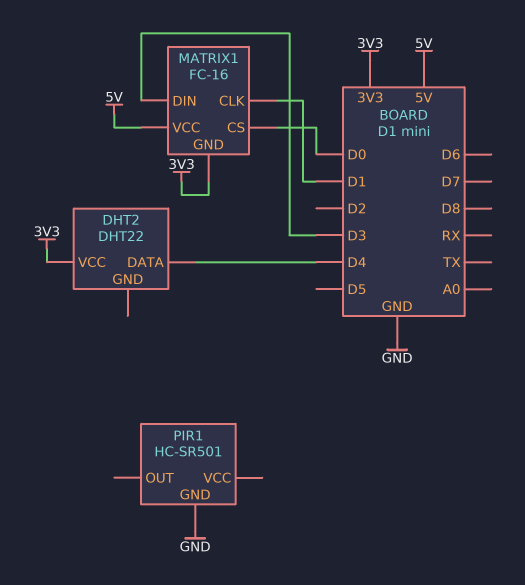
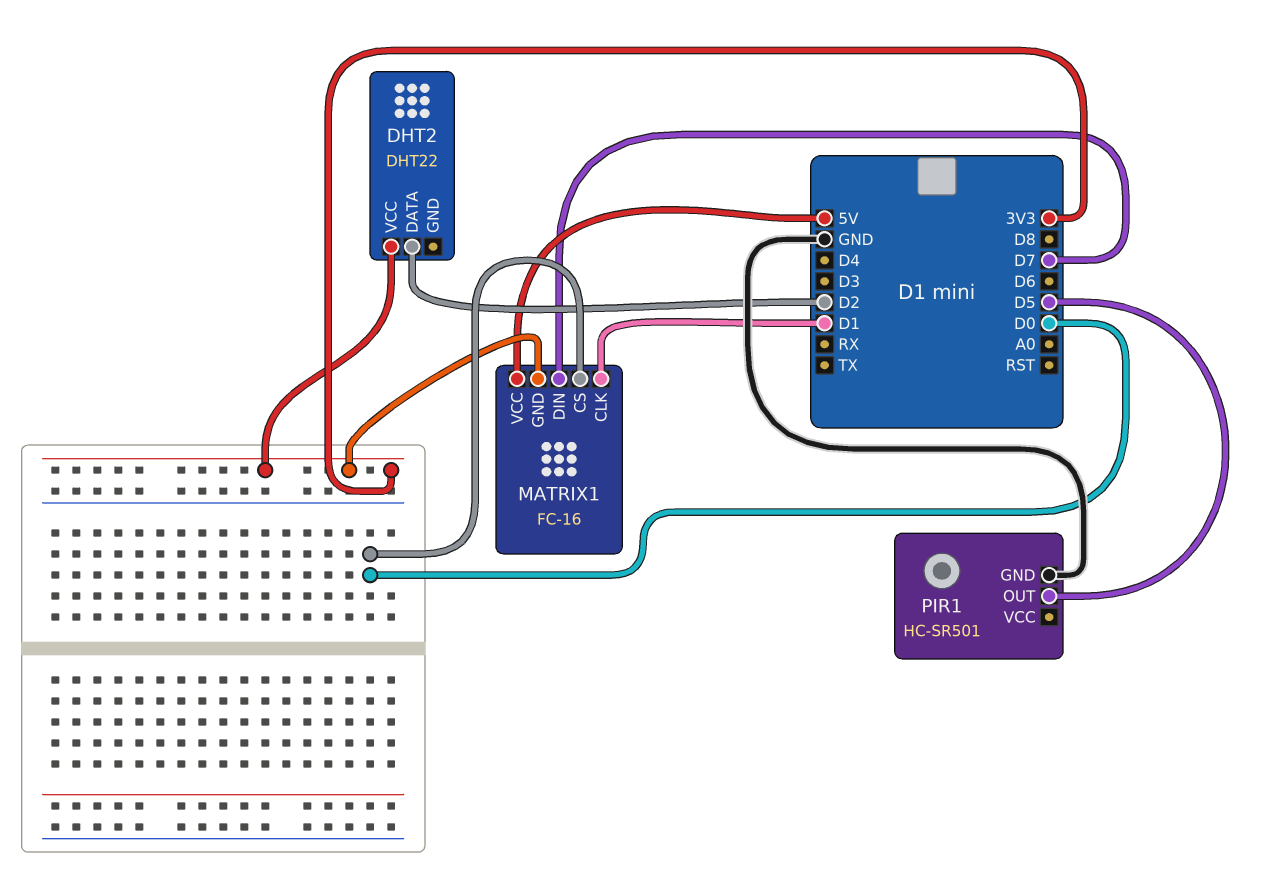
DHT2 pin DATA: D4 -> D2
MATRIX1 pin DIN: D3 -> D7
PIR1 pin OUT: none -> D5

